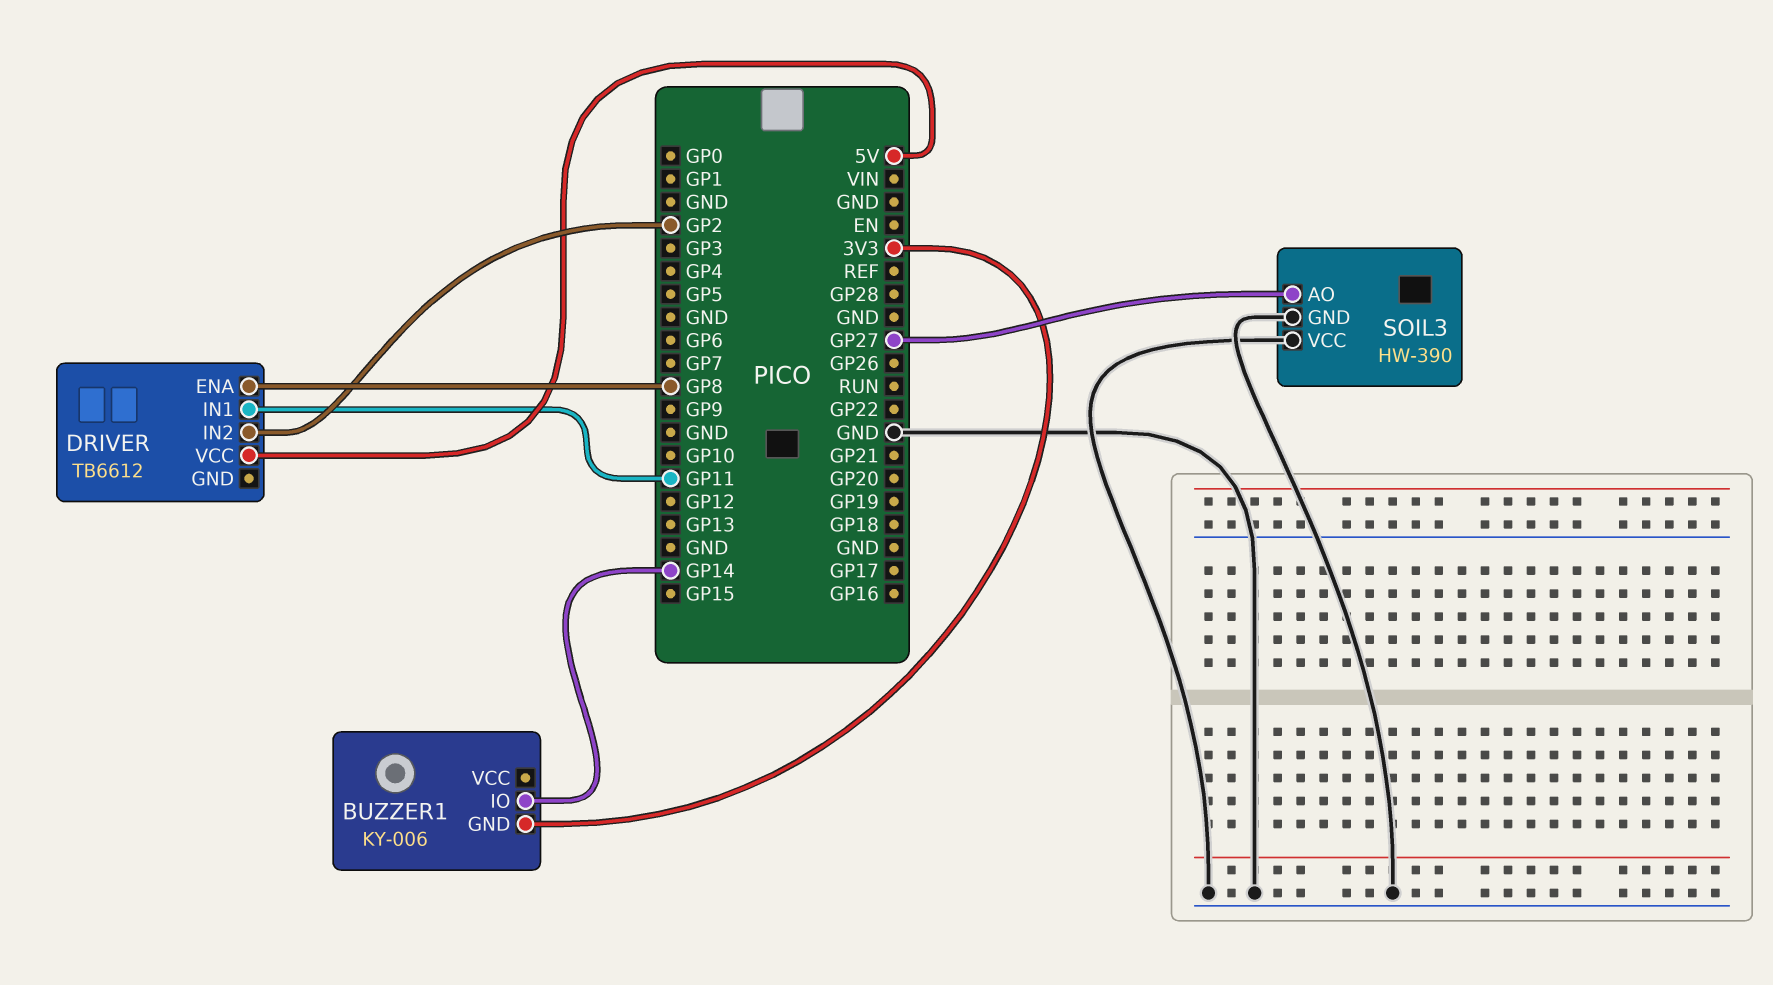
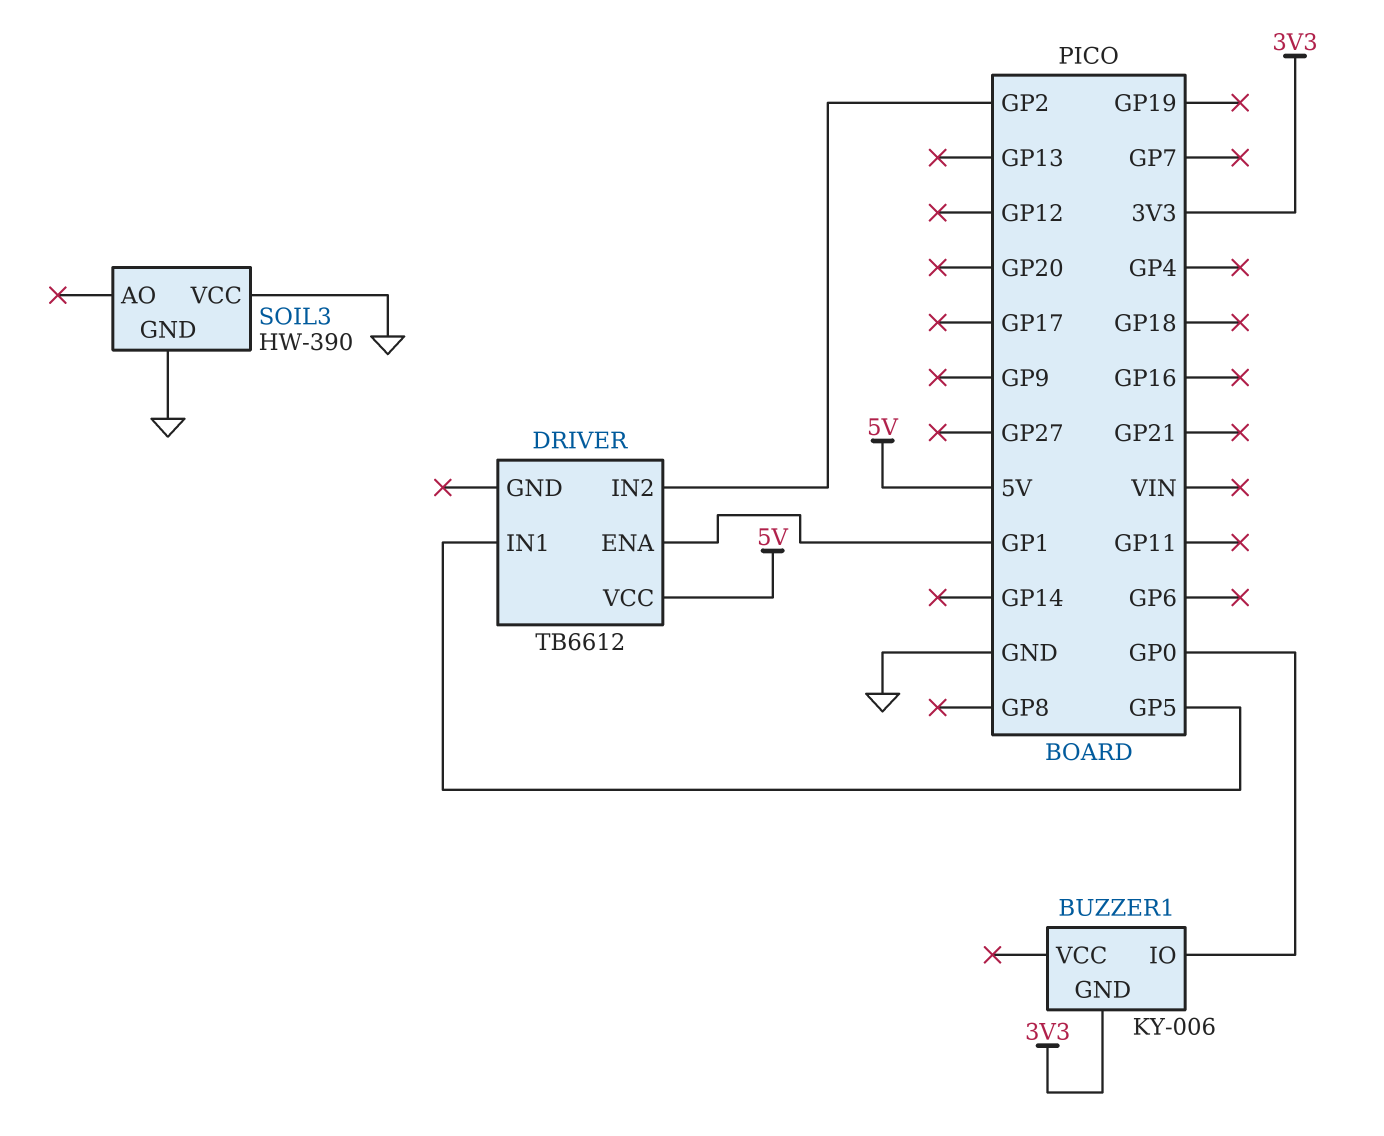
BUZZER1 pin IO: GP14 -> GP0
DRIVER pin ENA: GP8 -> GP1
DRIVER pin IN1: GP11 -> GP5
SOIL3 pin AO: GP27 -> none

